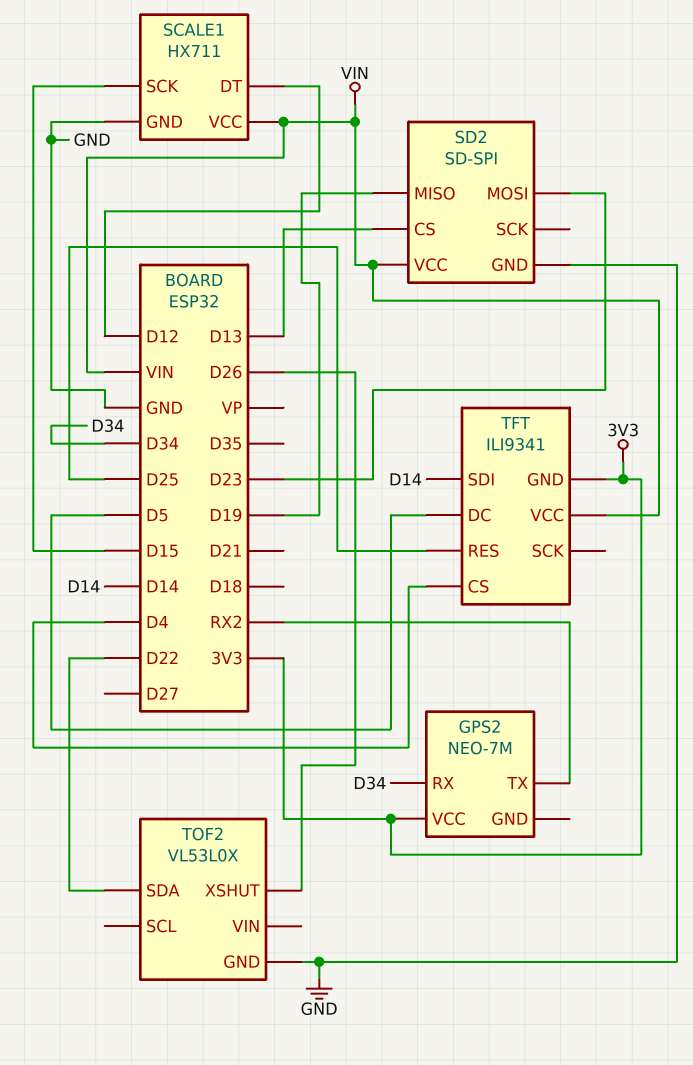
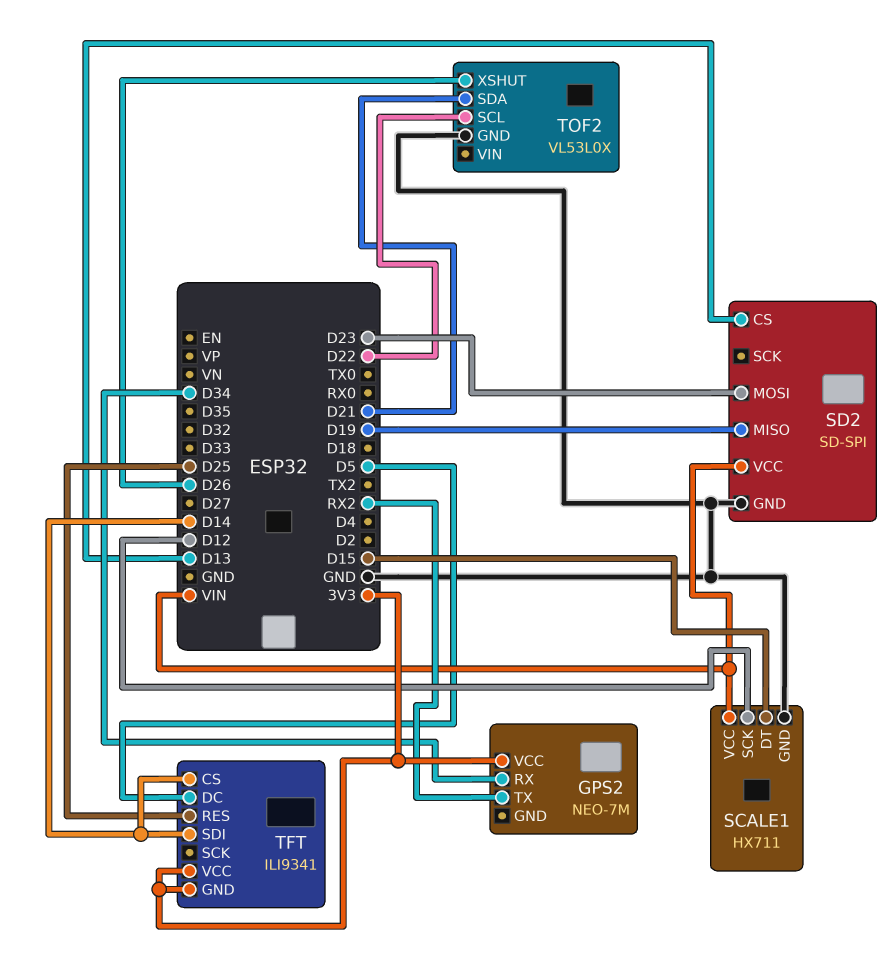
SCALE1 pin DT: D12 -> D15
SCALE1 pin SCK: D15 -> D12
TFT pin CS: D4 -> D14
TFT pin VCC: VIN -> 3V3
TOF2 pin SCL: none -> D22
TOF2 pin SDA: D22 -> D21

